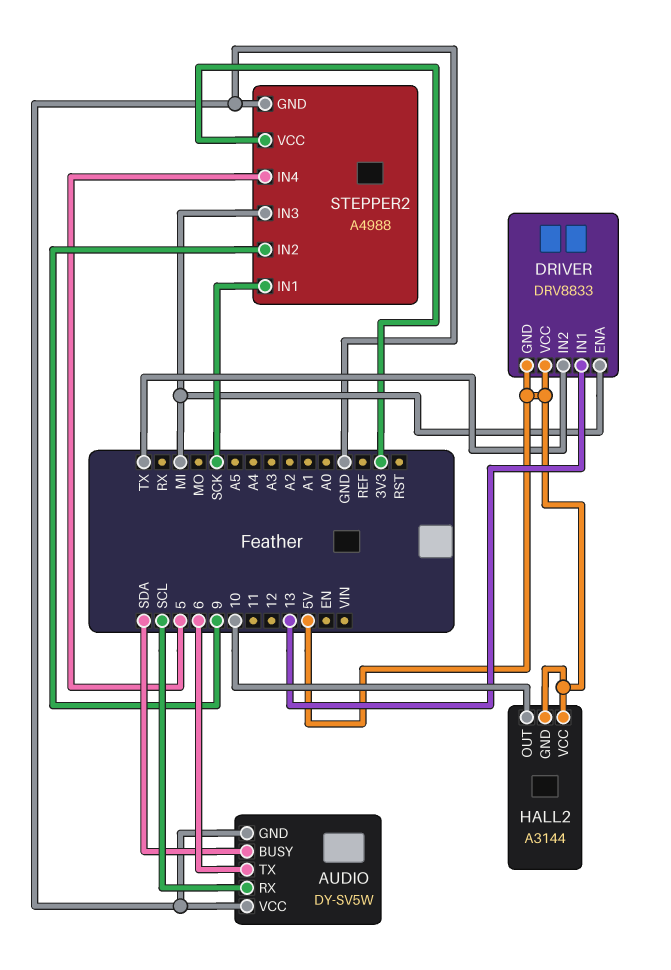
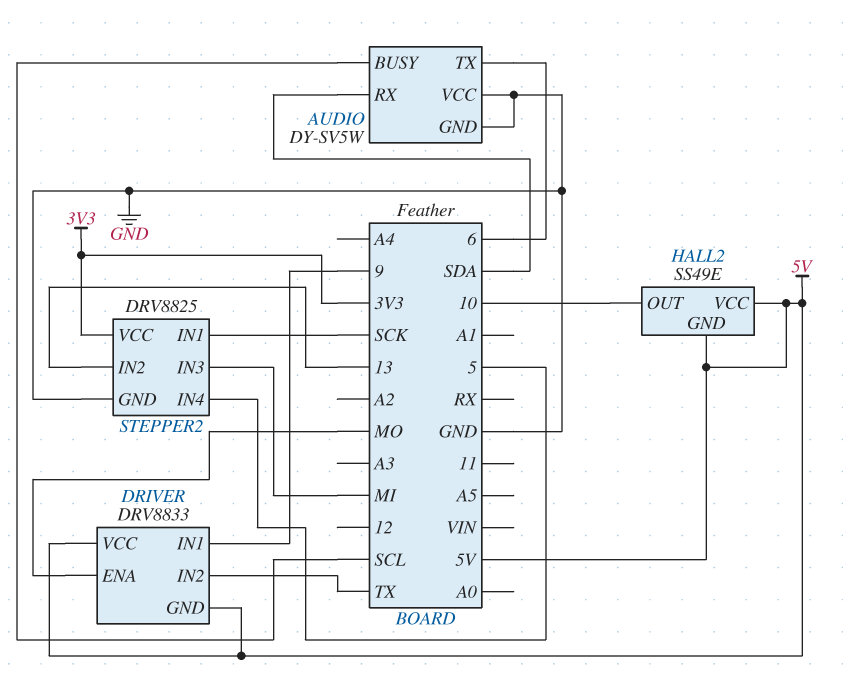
AUDIO pin BUSY: SDA -> SCL
AUDIO pin RX: SCL -> SDA
DRIVER pin ENA: MI -> MO
DRIVER pin IN1: 13 -> 9
HALL2: A3144 -> SS49E
STEPPER2: A4988 -> DRV8825
STEPPER2 pin IN2: 9 -> 13

